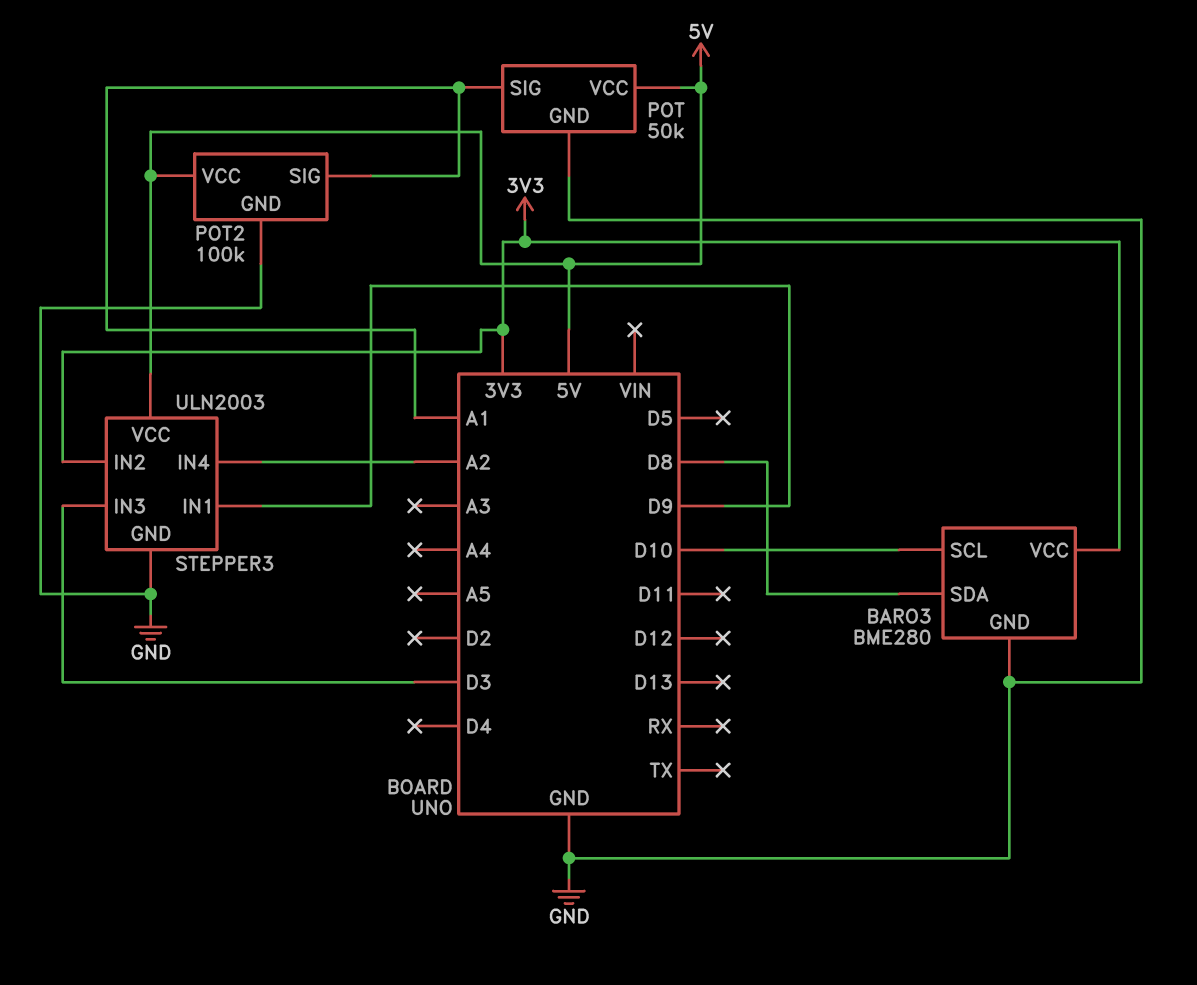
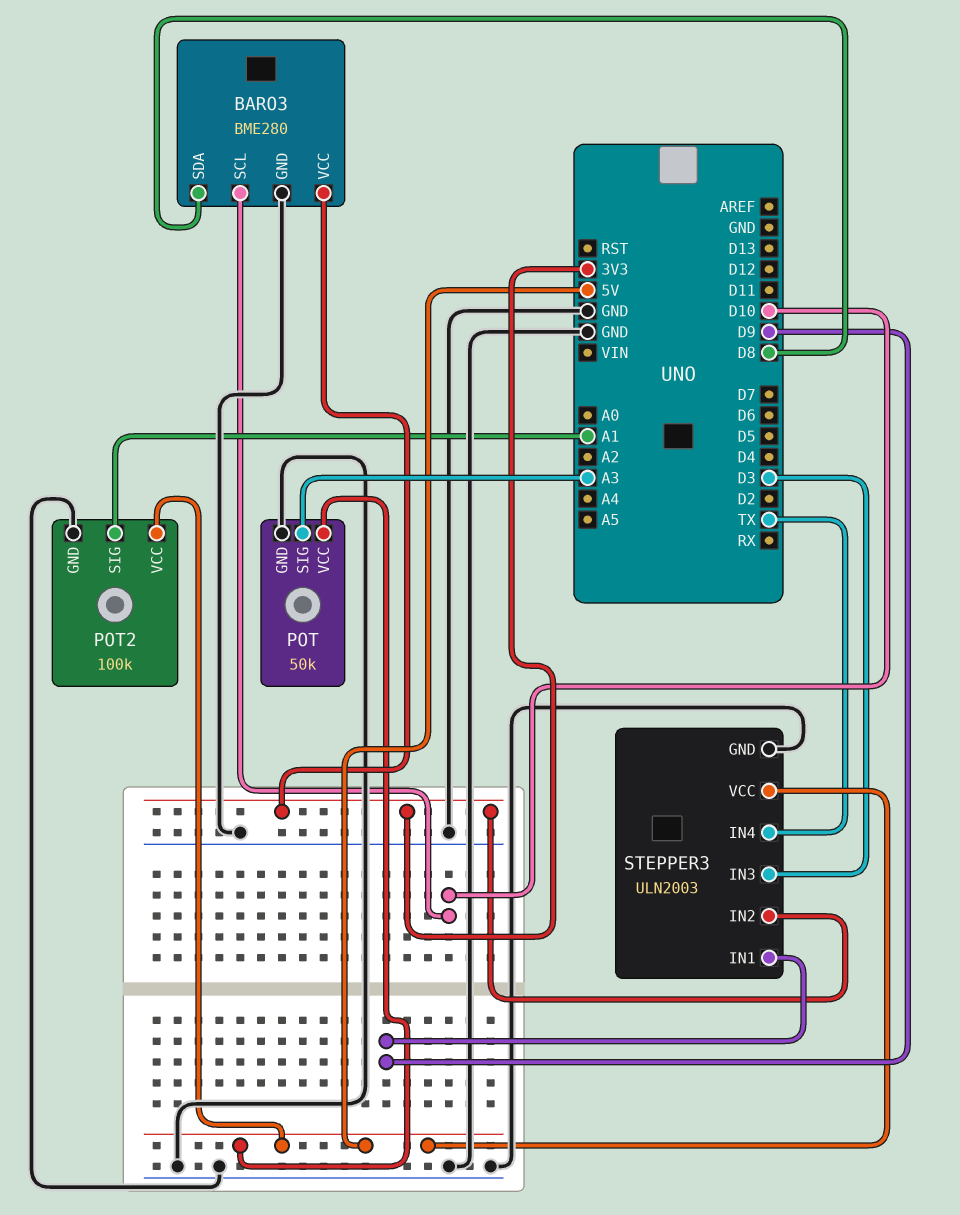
POT pin SIG: A1 -> A3
STEPPER3 pin IN4: A2 -> TX

